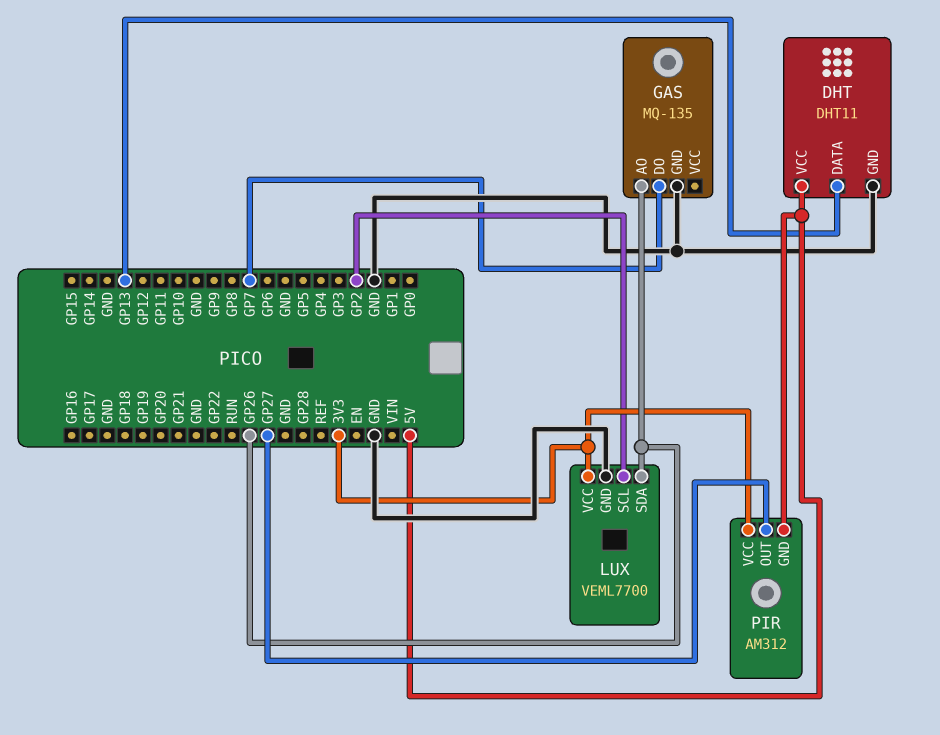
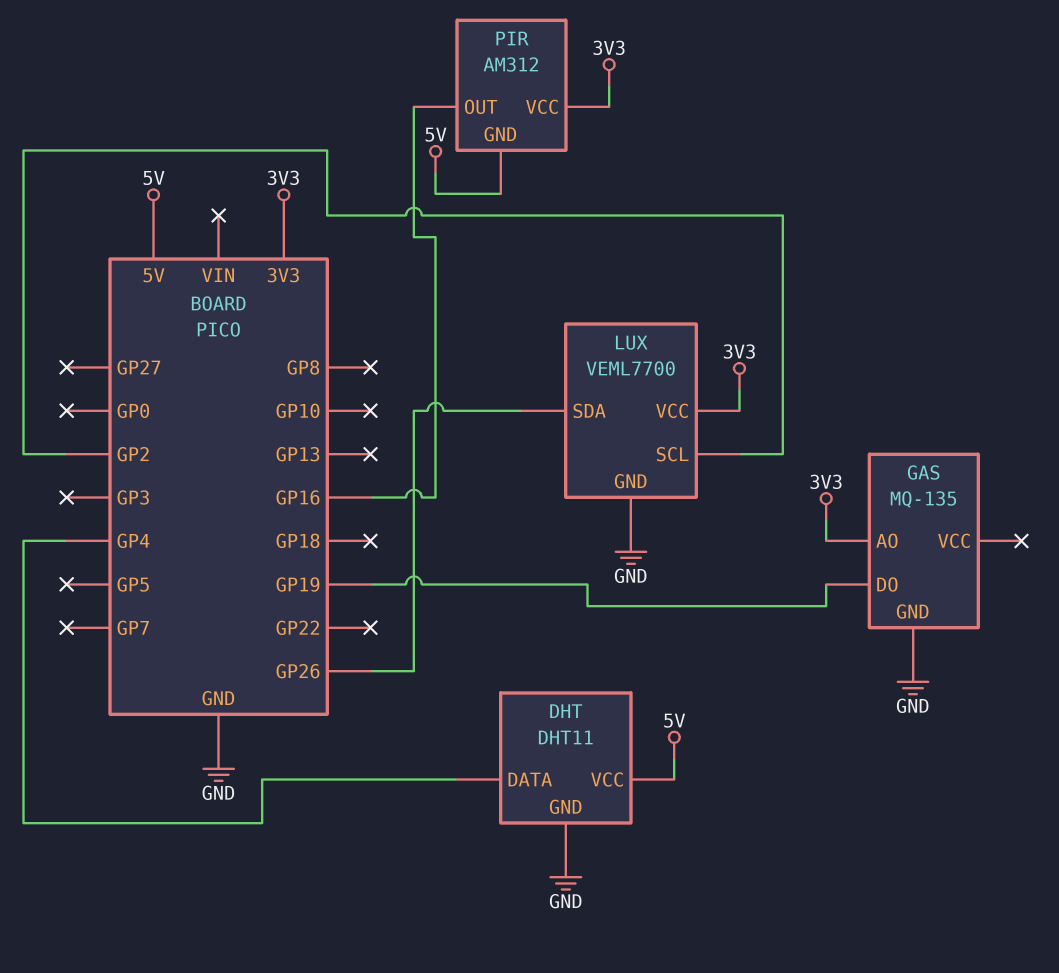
DHT pin DATA: GP13 -> GP4
GAS pin AO: GP26 -> 3V3
GAS pin DO: GP7 -> GP19
PIR pin OUT: GP27 -> GP16

